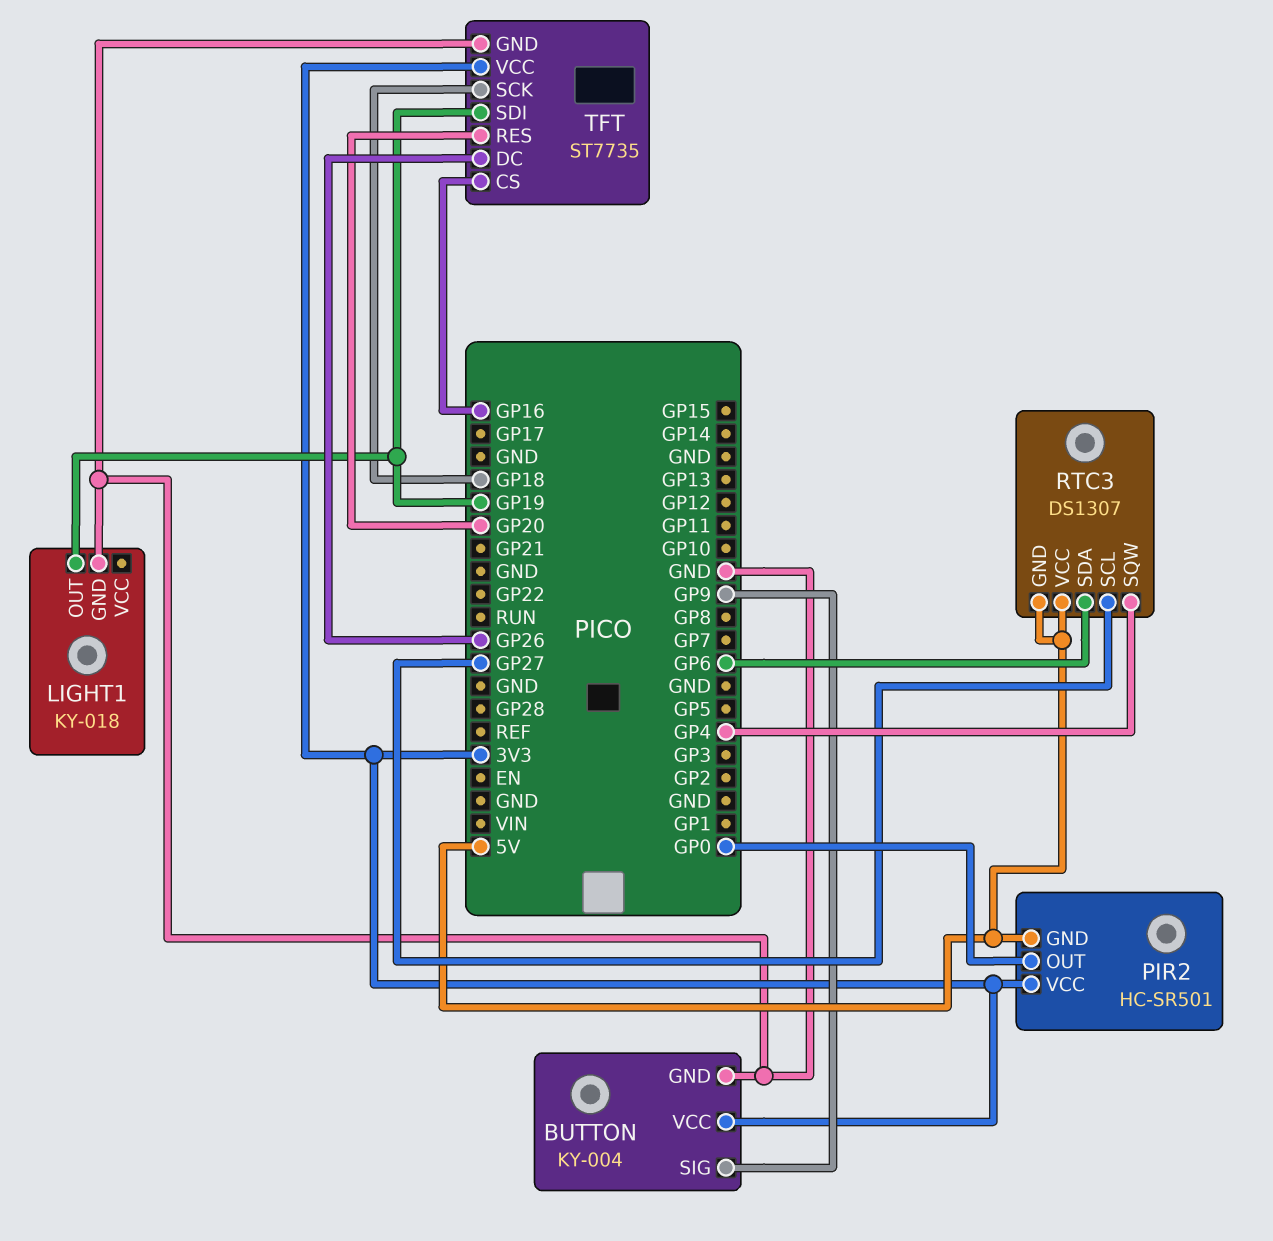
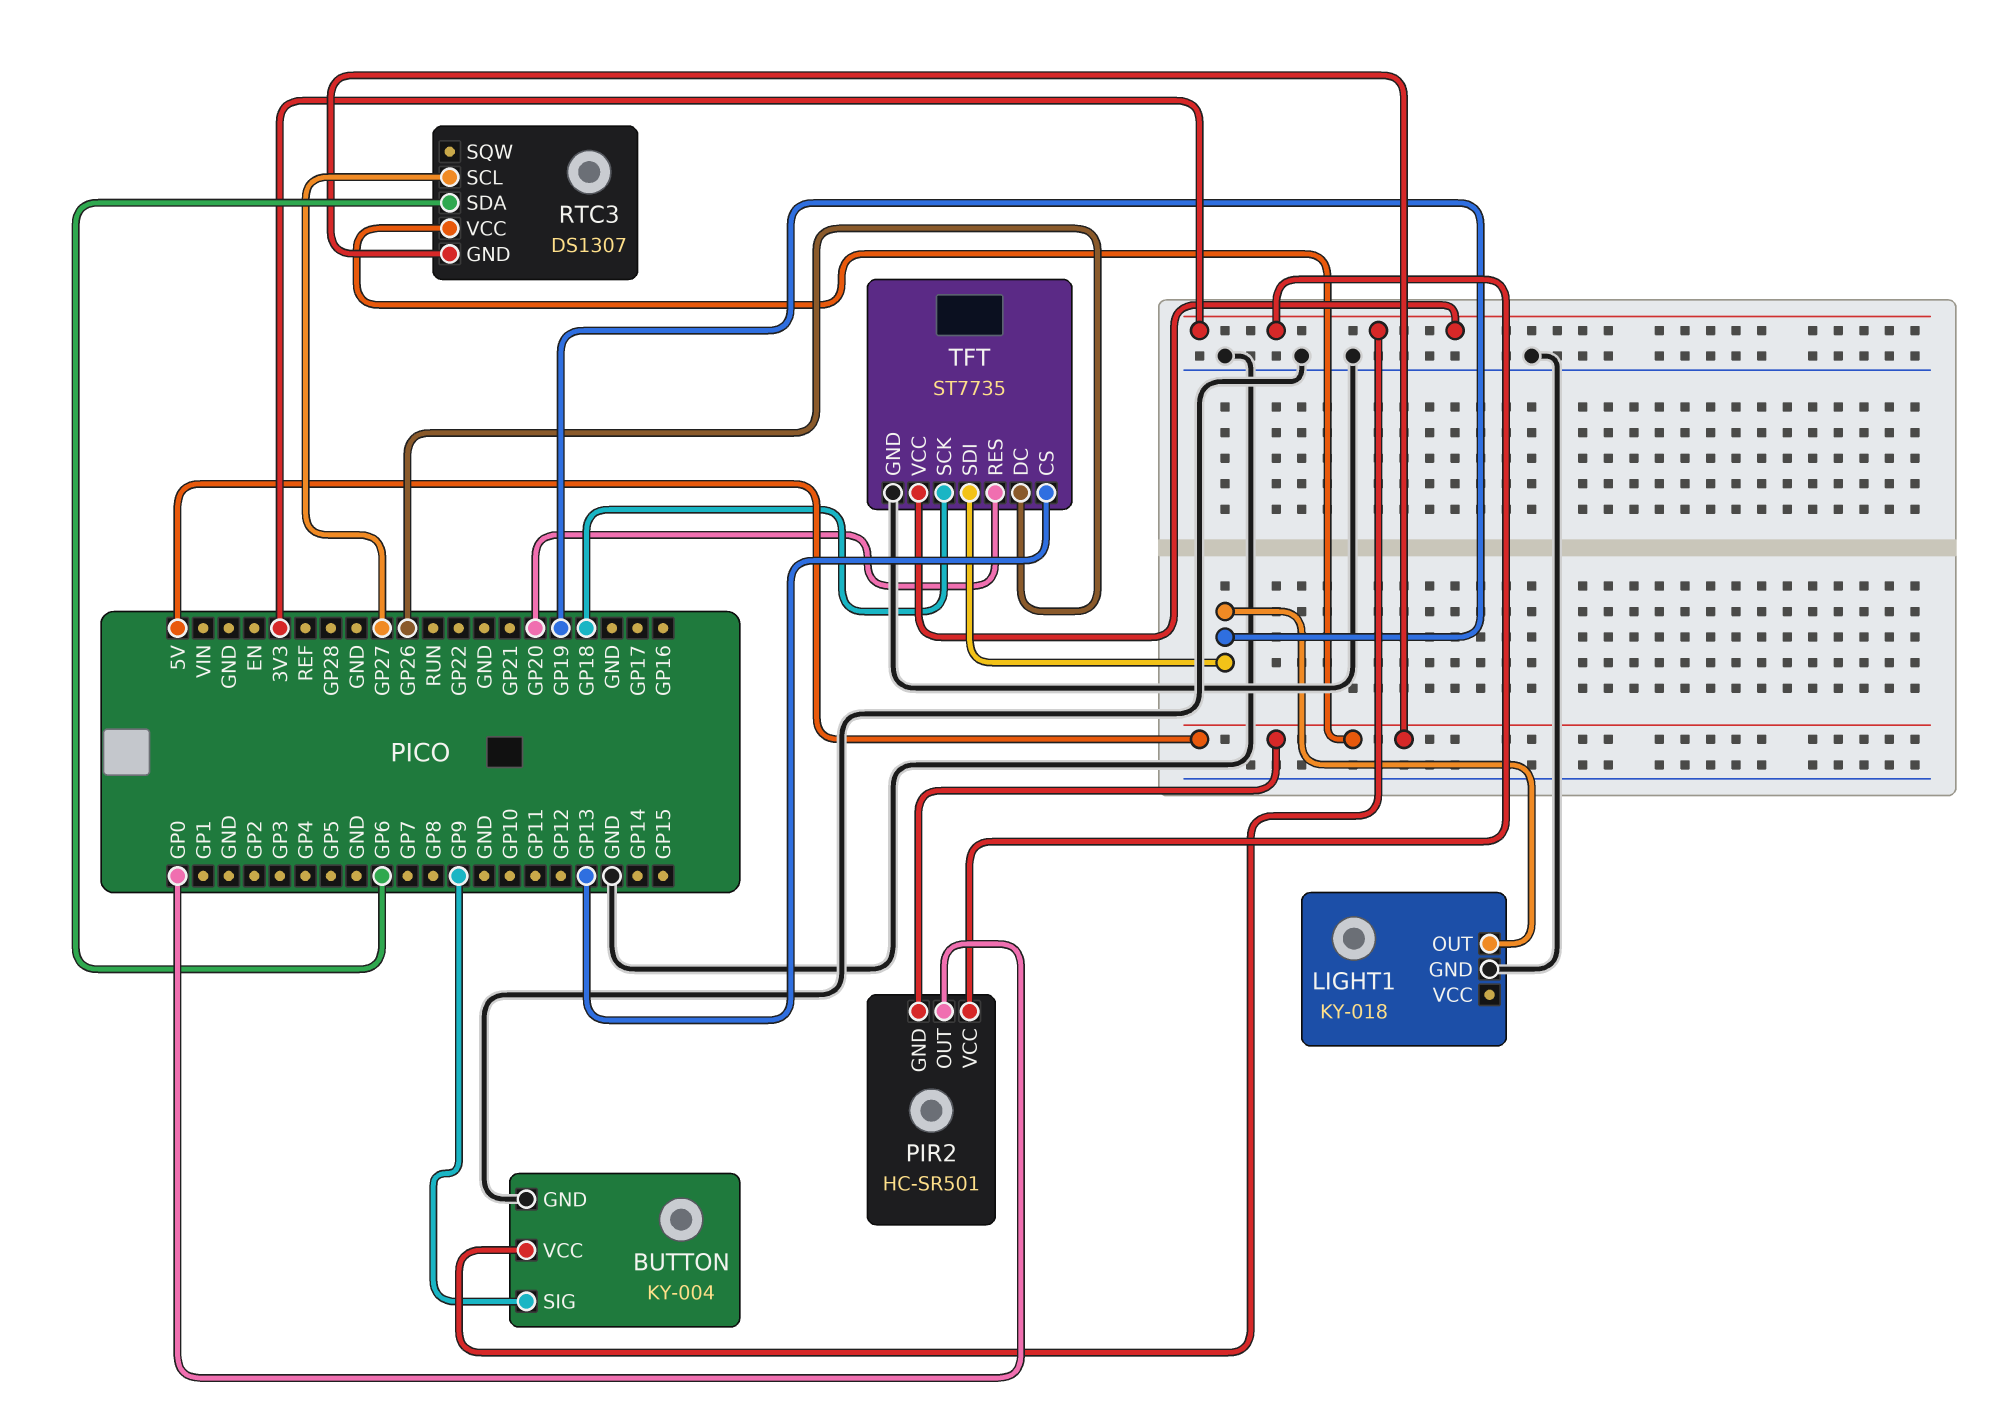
RTC3 pin SQW: GP4 -> none
TFT pin CS: GP16 -> GP13

